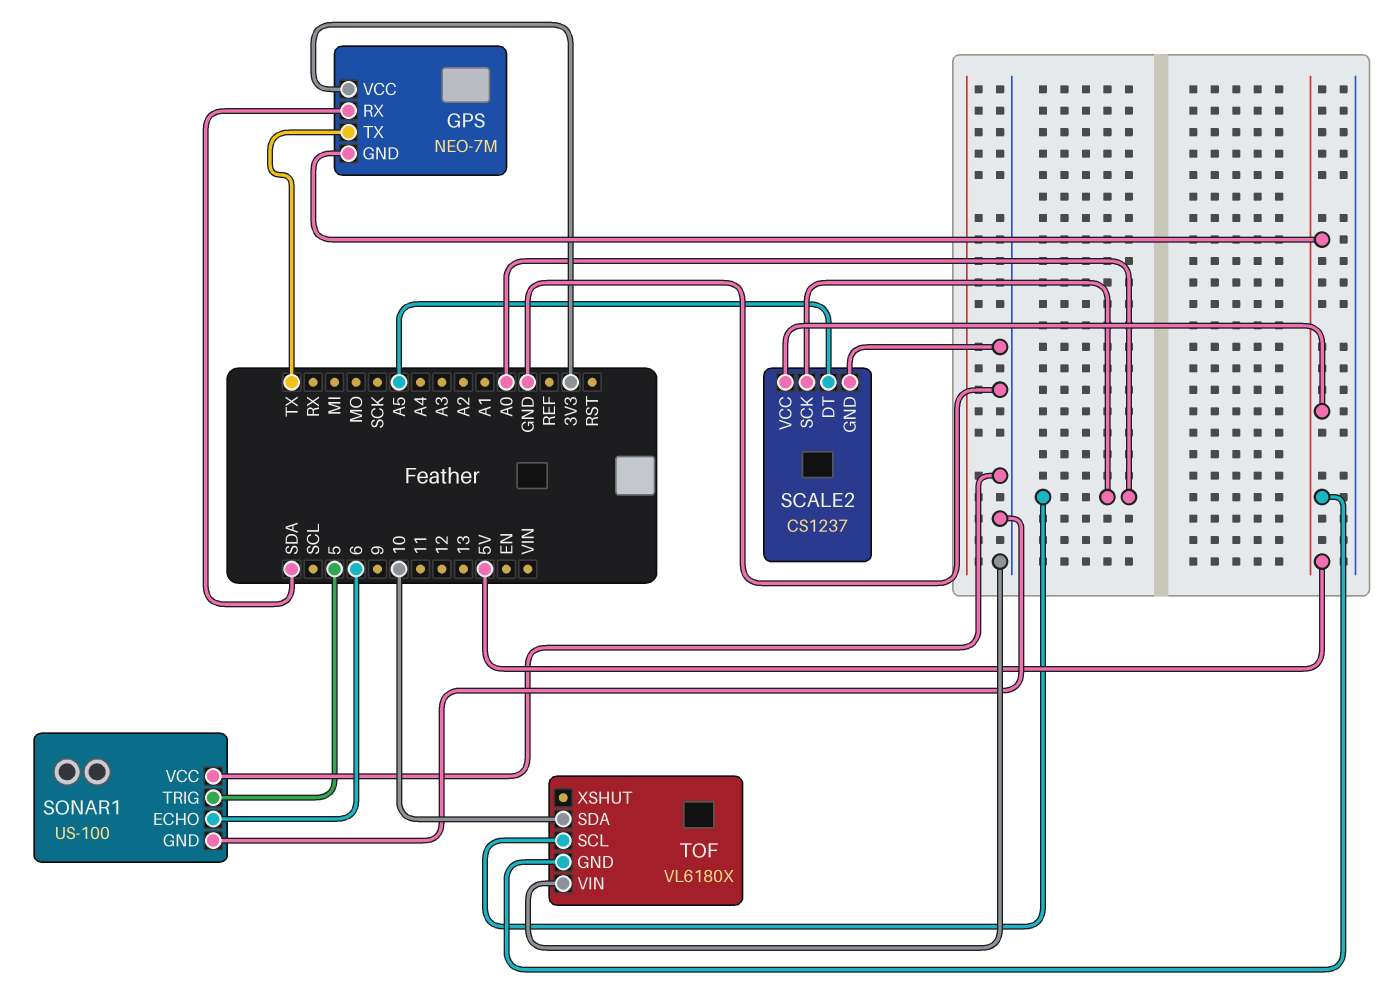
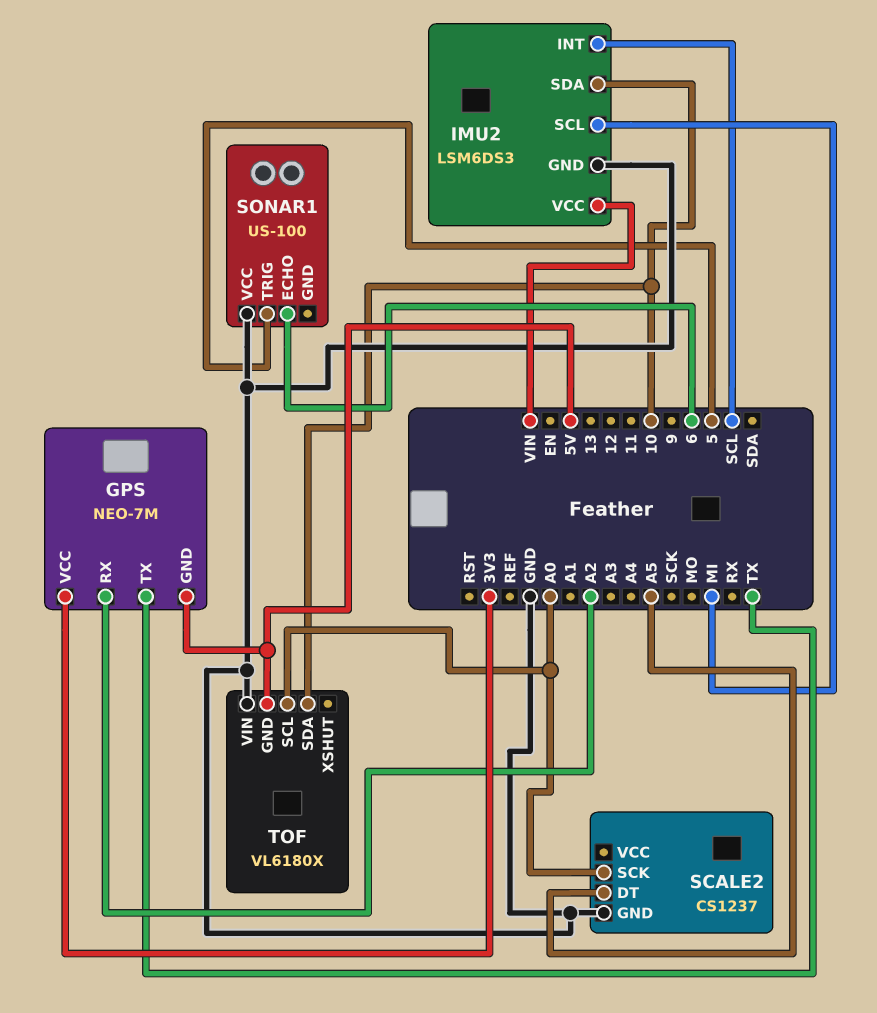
GPS pin RX: SDA -> A2
IMU2: none -> LSM6DS3
IMU2 pin GND: none -> GND
IMU2 pin INT: none -> SCL
IMU2 pin SCL: none -> MI
IMU2 pin SDA: none -> 10
IMU2 pin VCC: none -> VIN
SCALE2 pin VCC: 5V -> none
SONAR1 pin GND: GND -> none

